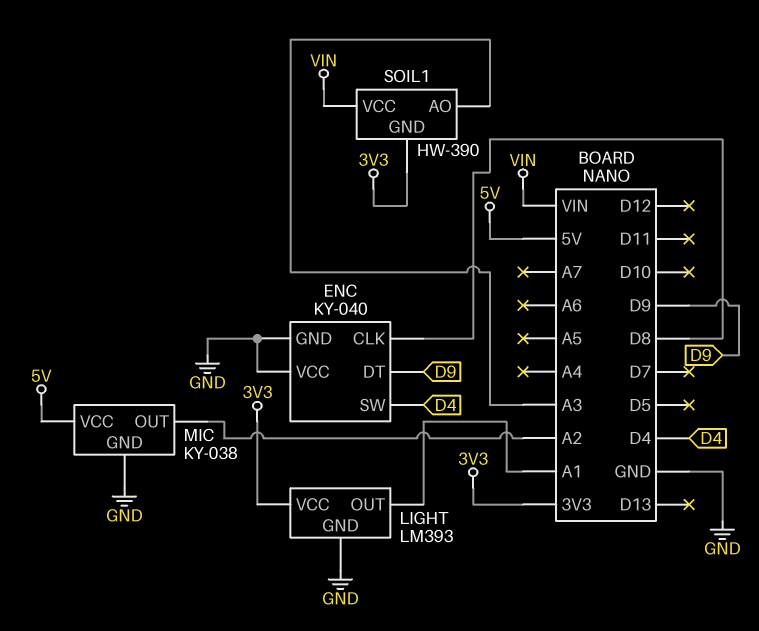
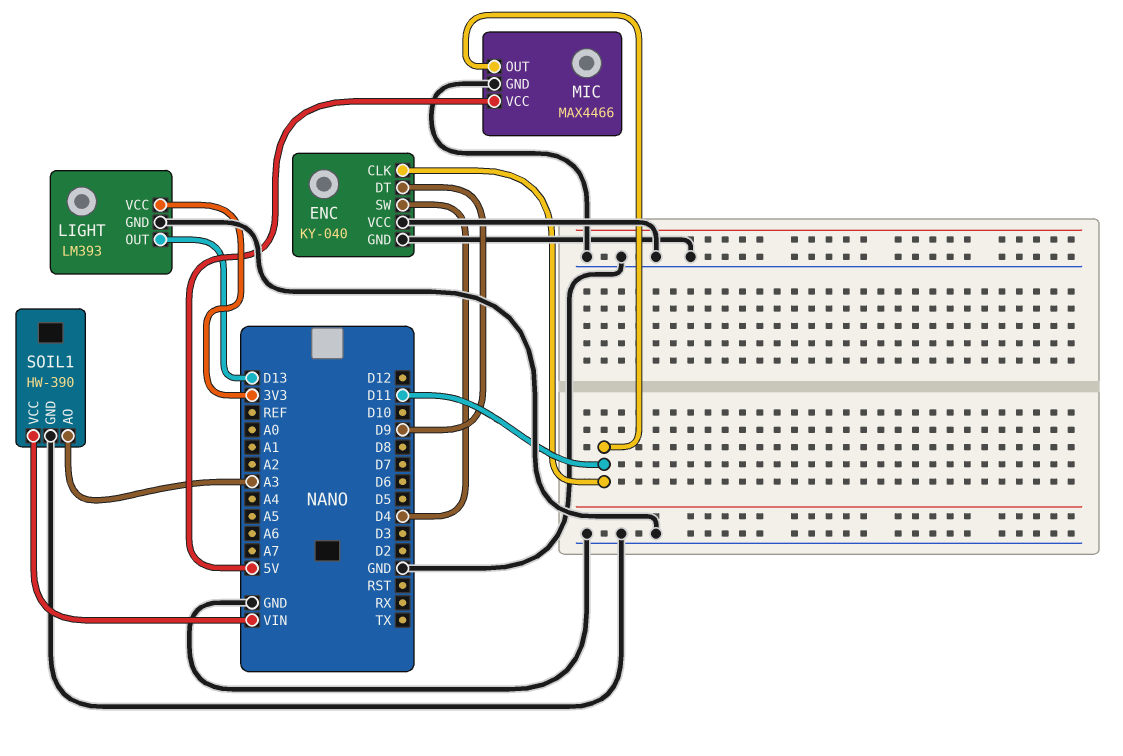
ENC pin CLK: D8 -> D11
LIGHT pin OUT: A1 -> D13
MIC: KY-038 -> MAX4466
MIC pin OUT: A2 -> D11
SOIL1 pin GND: 3V3 -> GND

